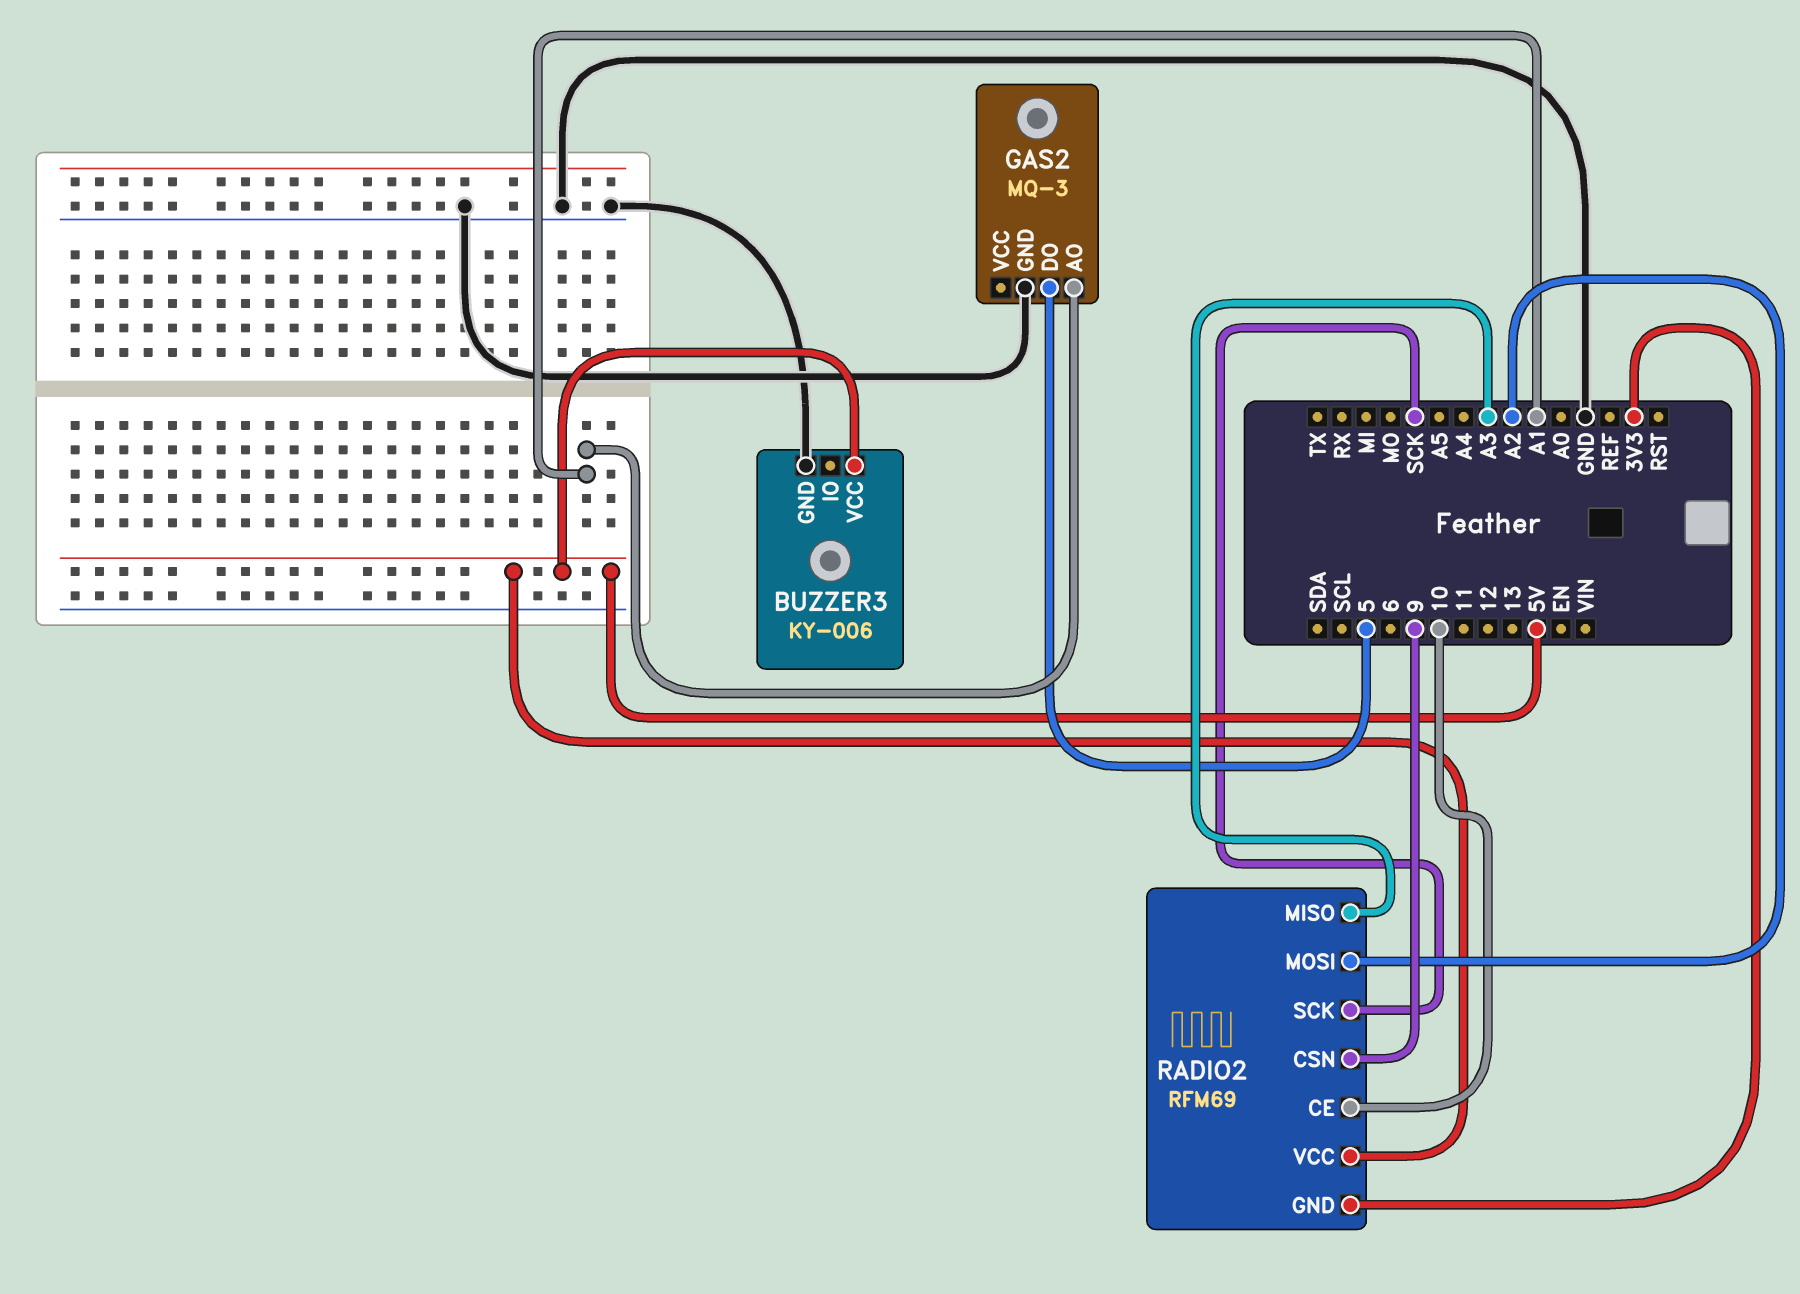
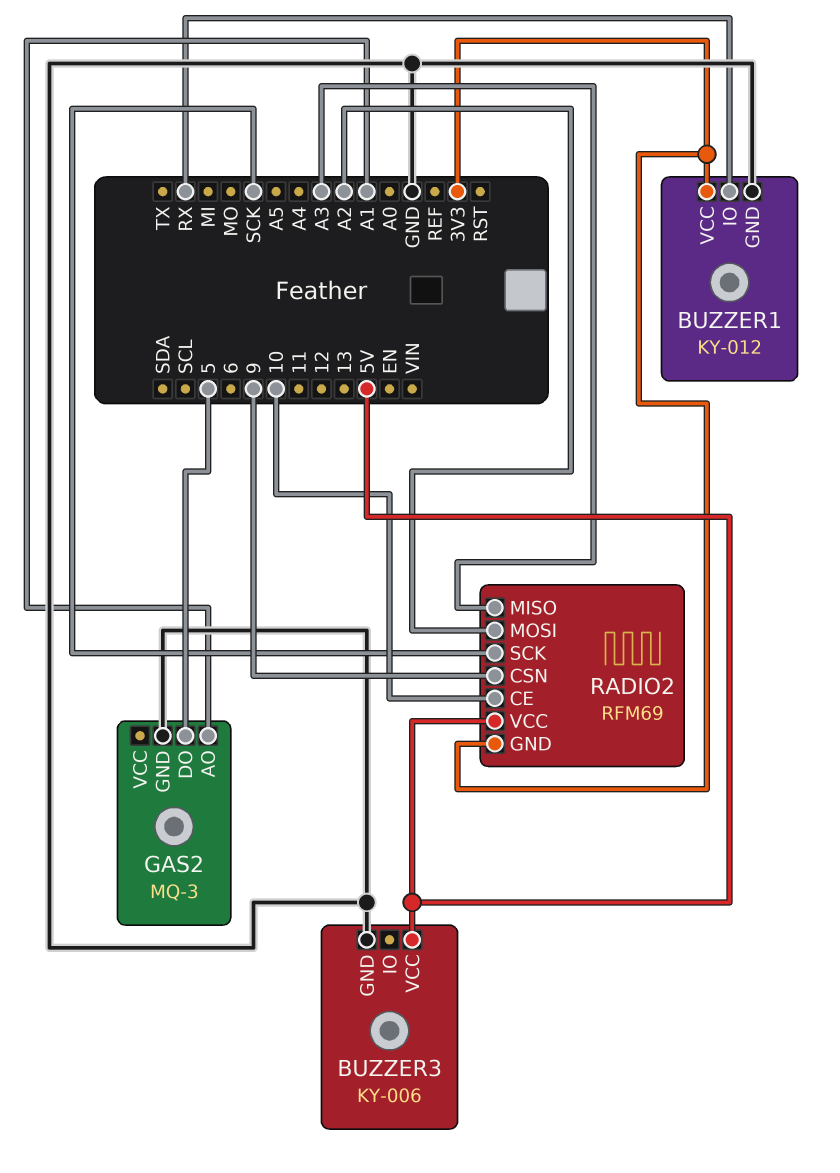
BUZZER1: none -> KY-012
BUZZER1 pin GND: none -> GND
BUZZER1 pin IO: none -> RX
BUZZER1 pin VCC: none -> 3V3

